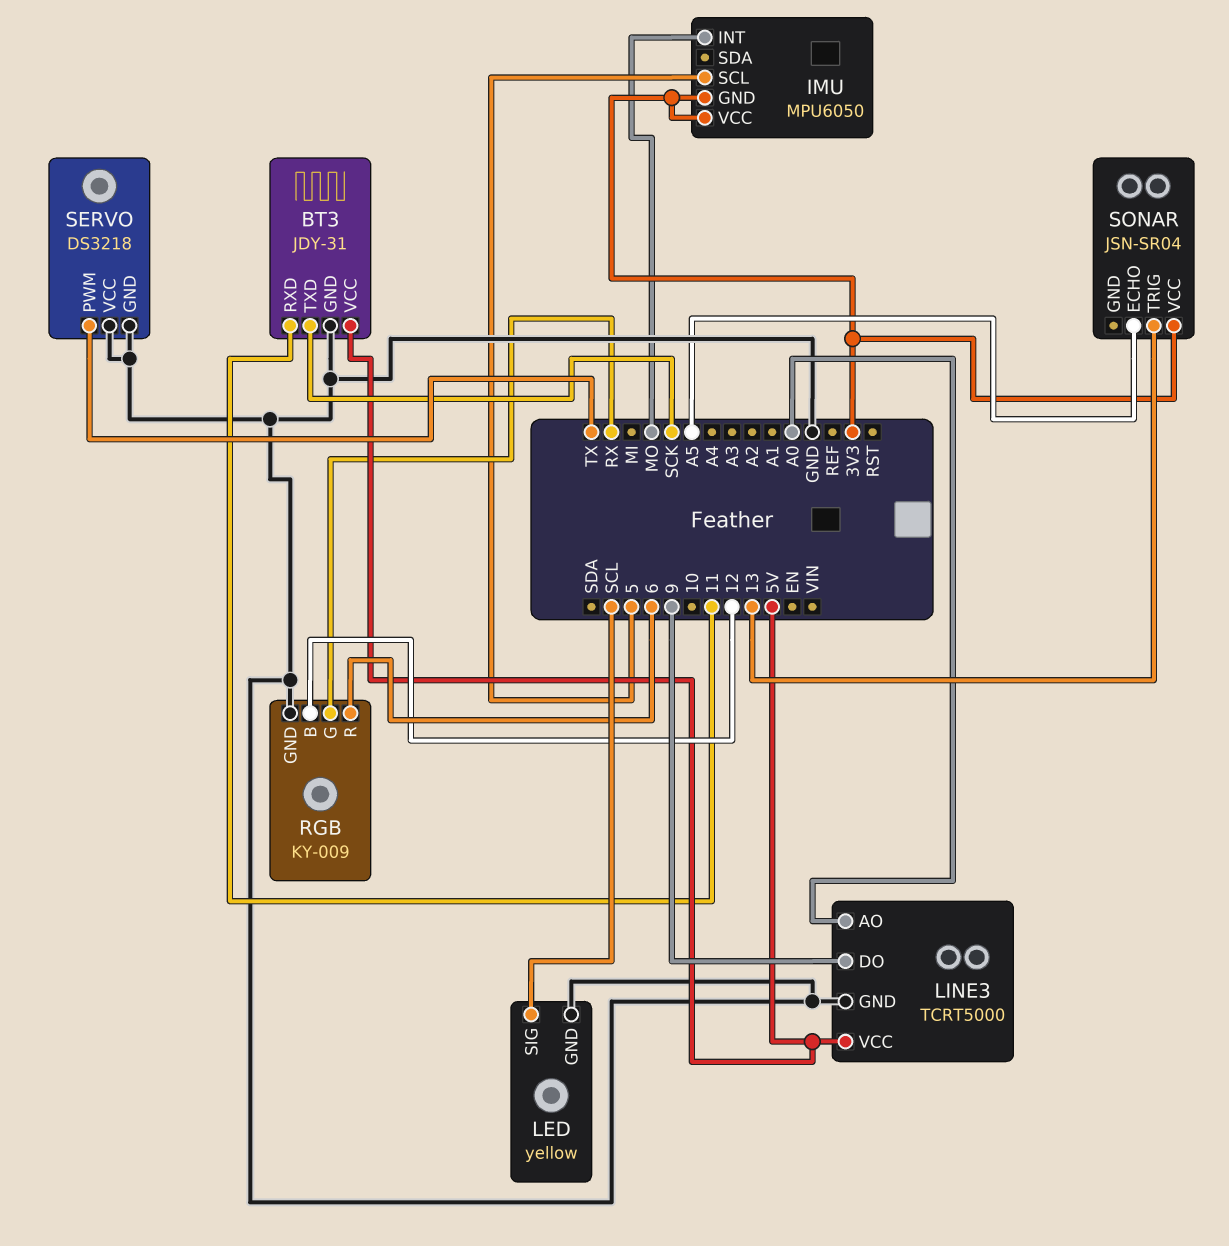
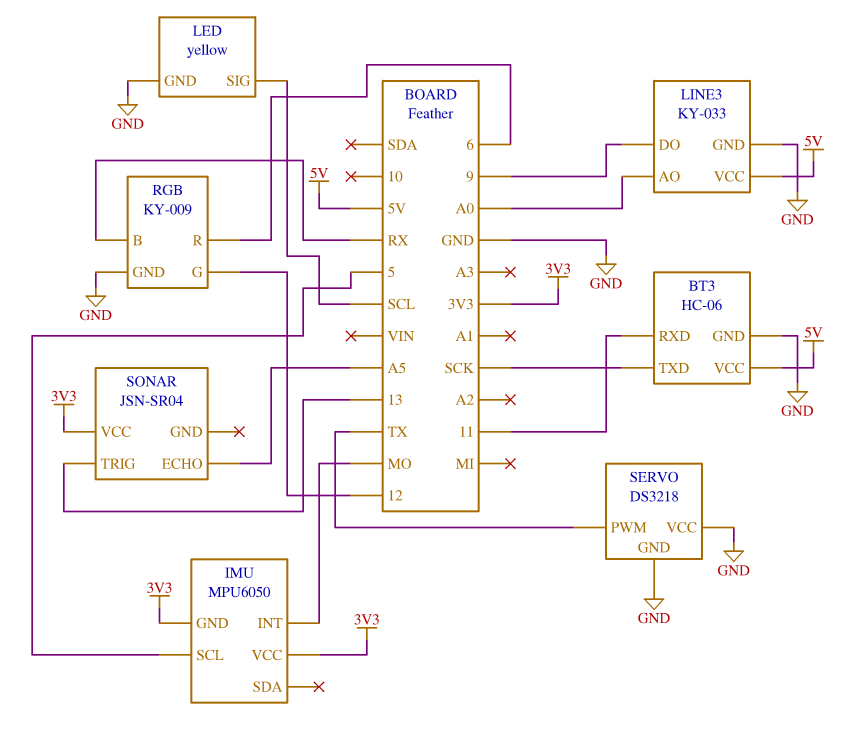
BT3: JDY-31 -> HC-06
LINE3: TCRT5000 -> KY-033
RGB pin B: 12 -> RX
RGB pin G: RX -> 12

